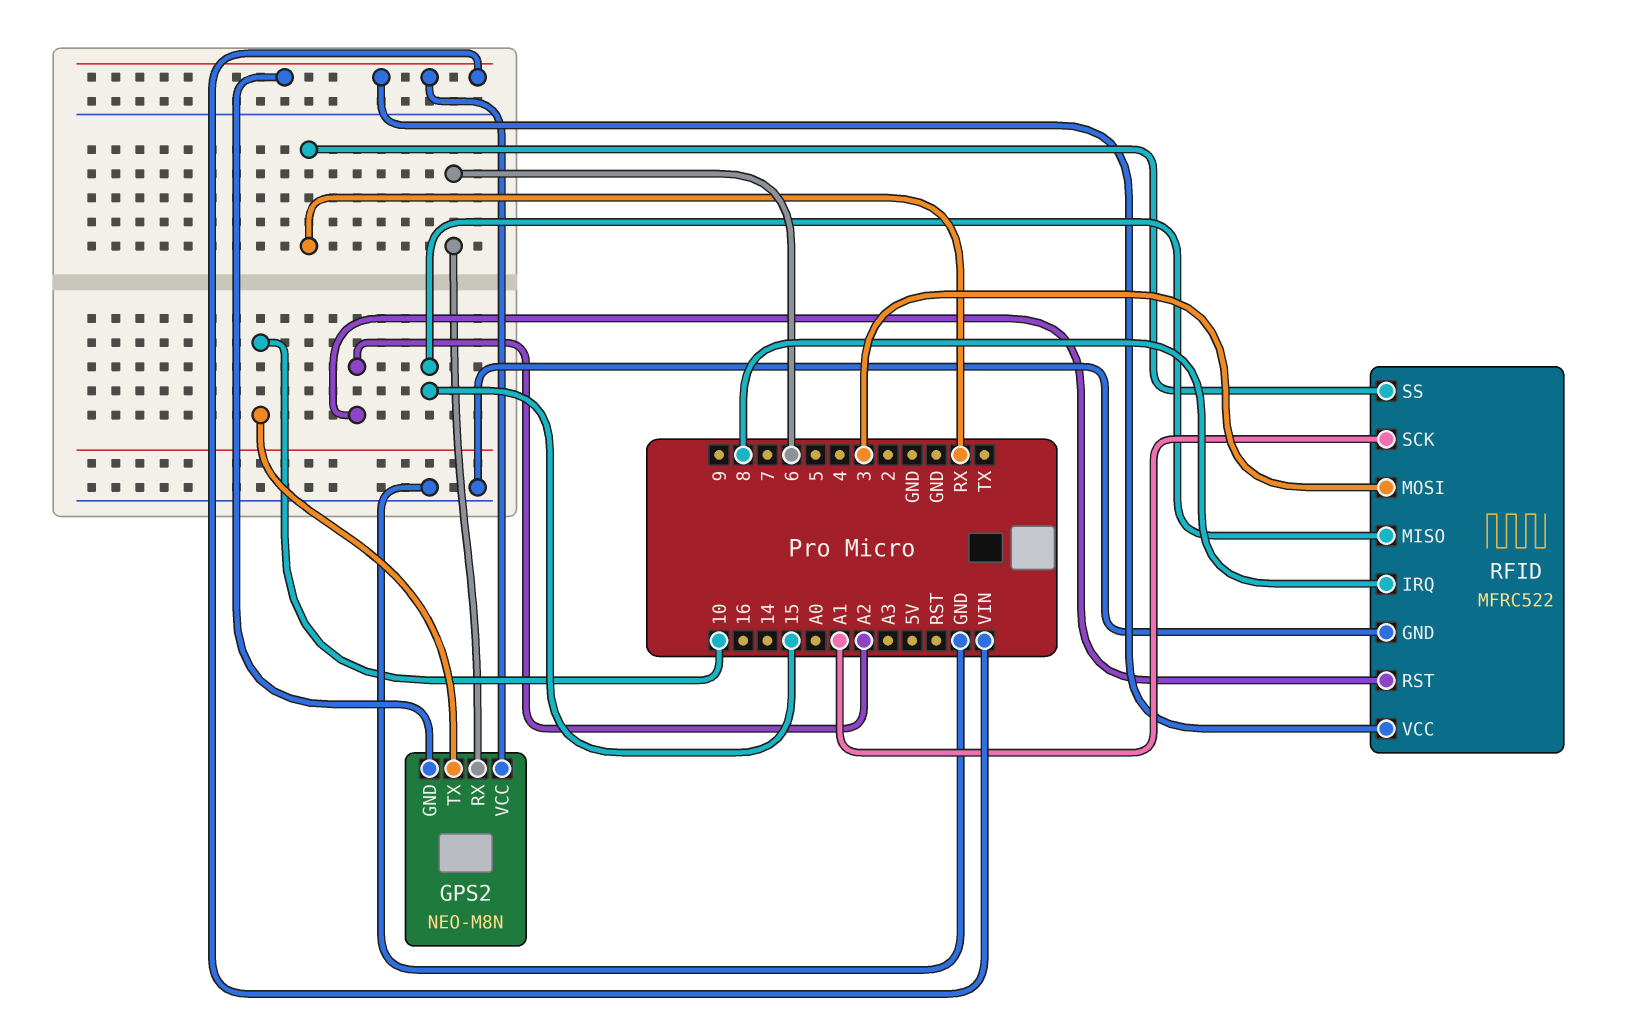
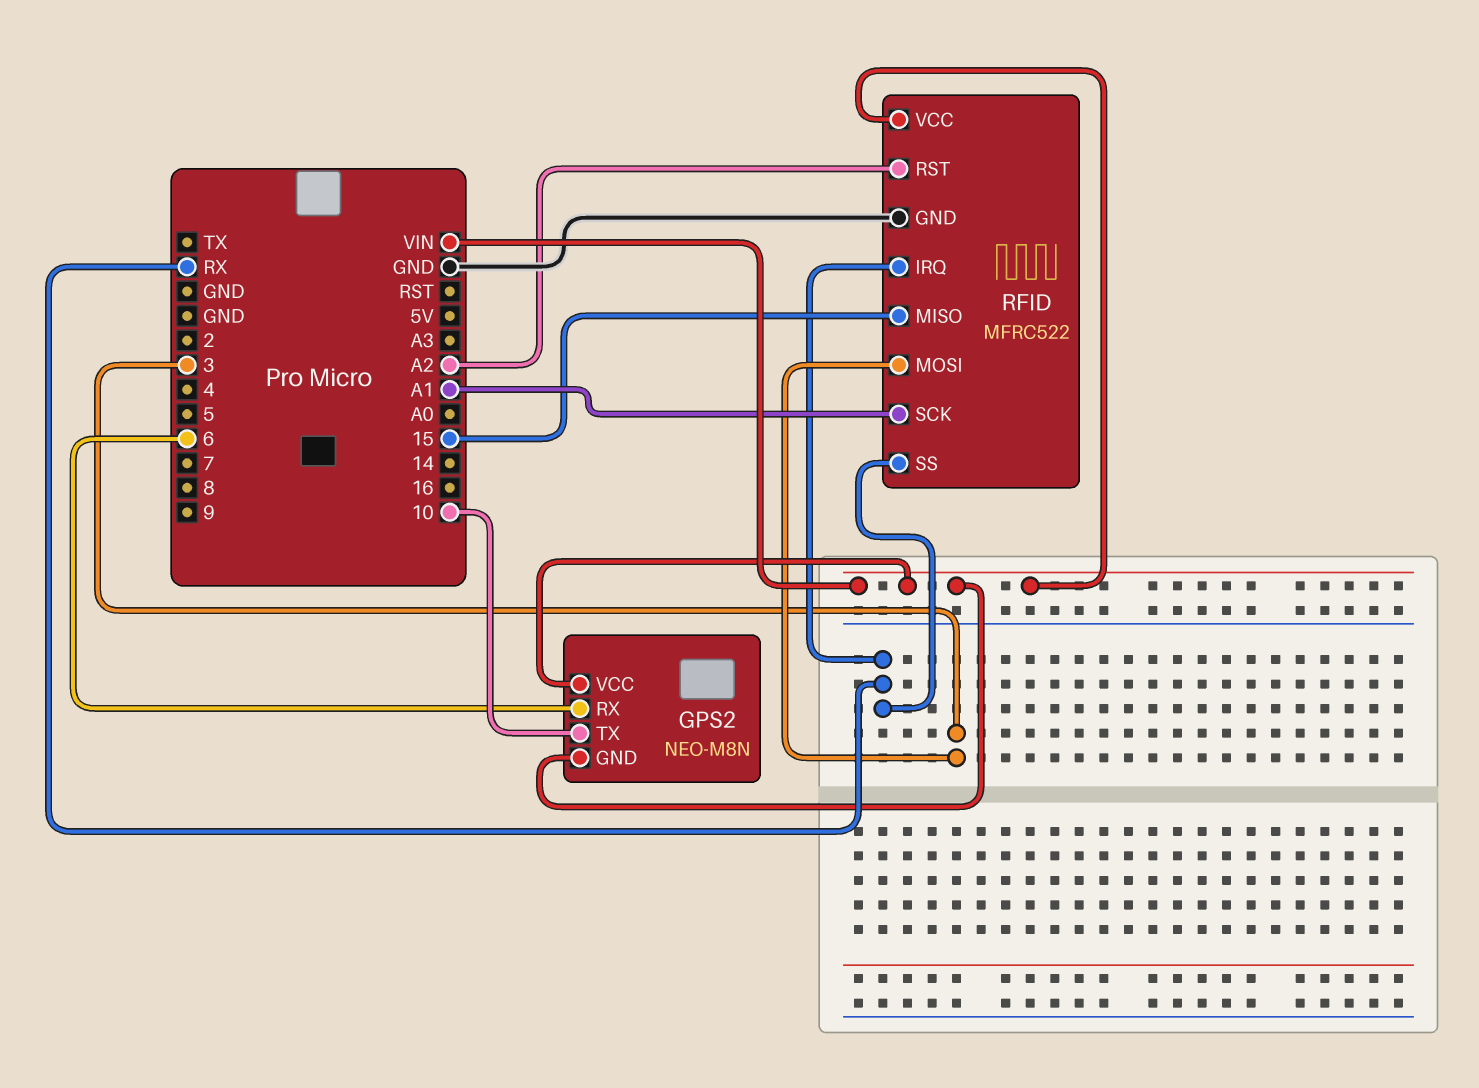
RFID pin IRQ: 8 -> RX

